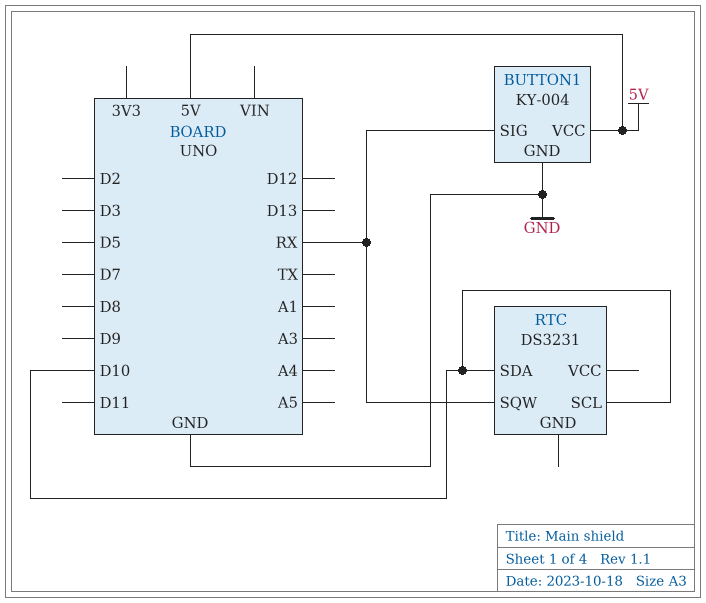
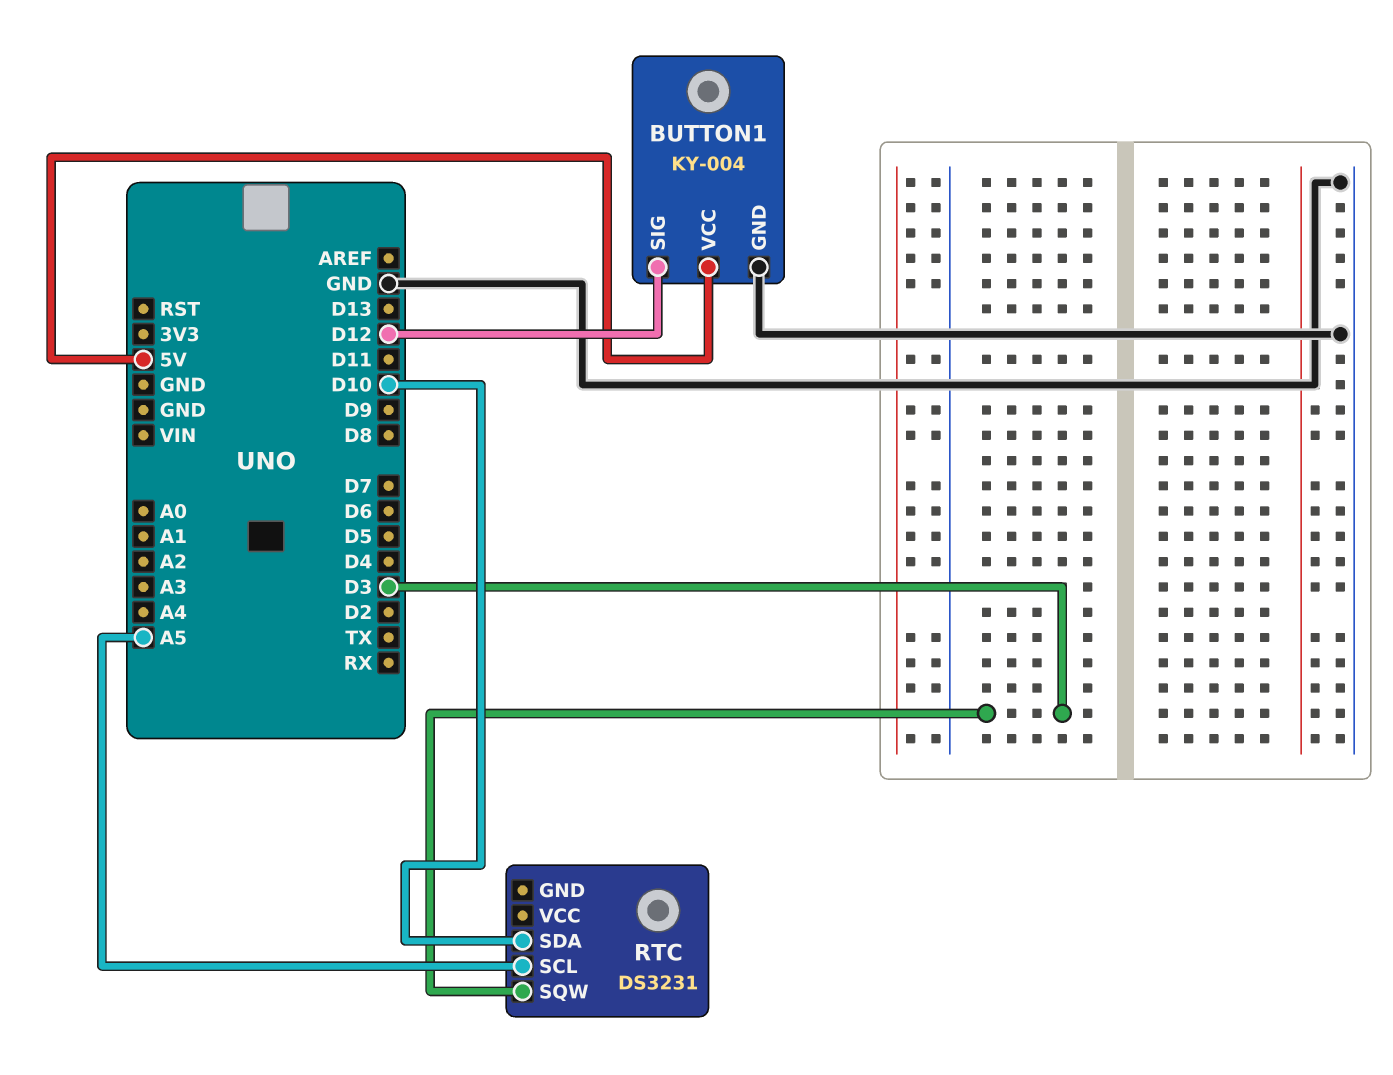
BUTTON1 pin SIG: RX -> D12
RTC pin SCL: D10 -> A5
RTC pin SQW: RX -> D3

